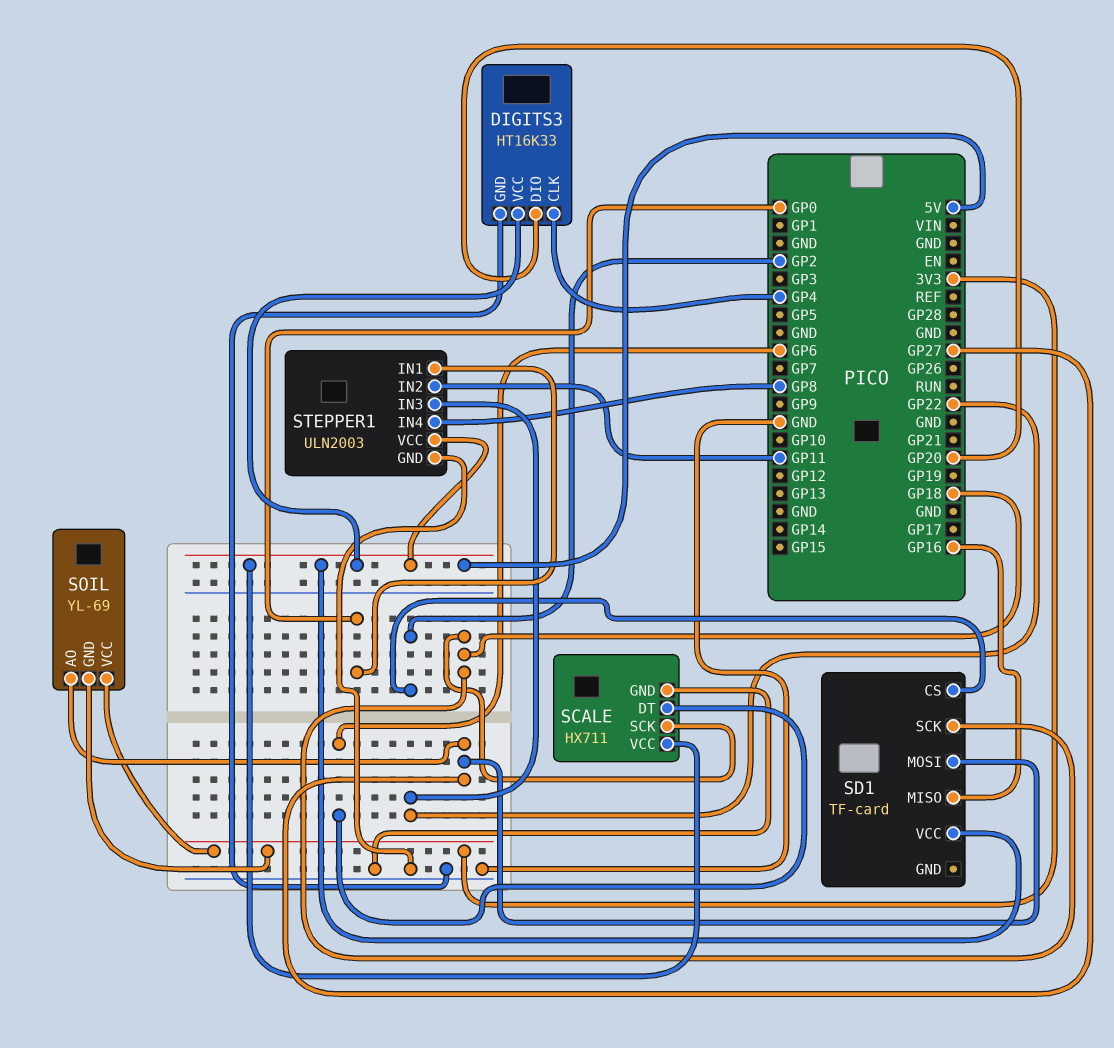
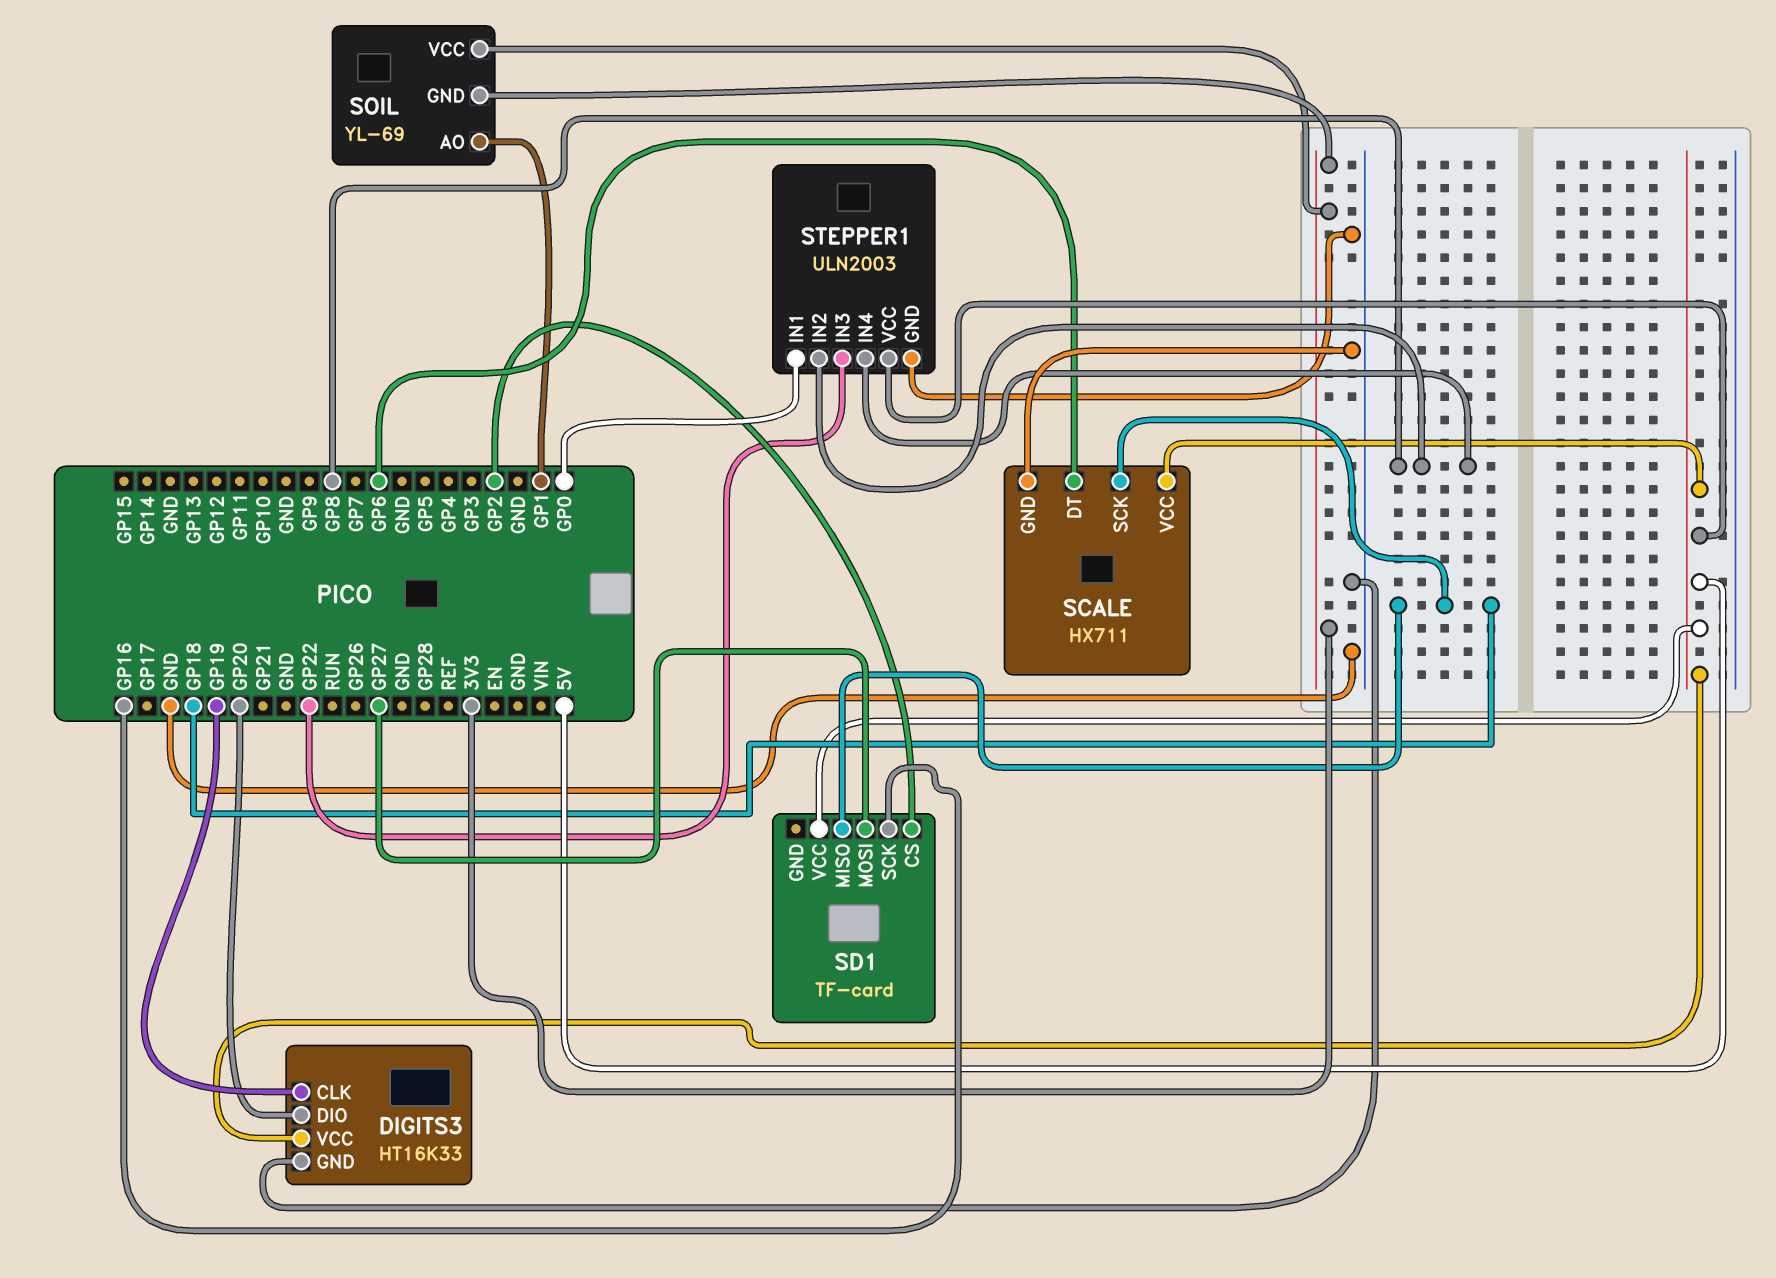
DIGITS3 pin CLK: GP4 -> GP19
SD1 pin MISO: GP16 -> GP18
SD1 pin SCK: GP18 -> GP16
SOIL pin AO: GP27 -> GP1
STEPPER1 pin IN2: GP11 -> GP8

